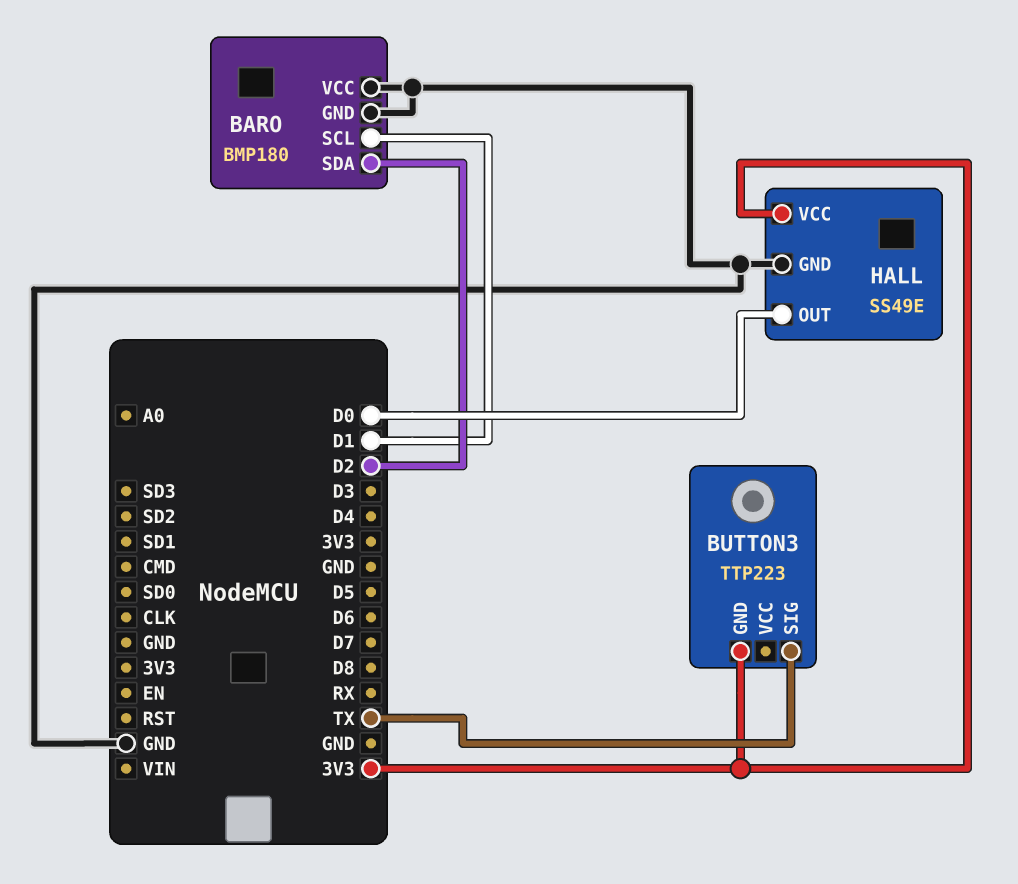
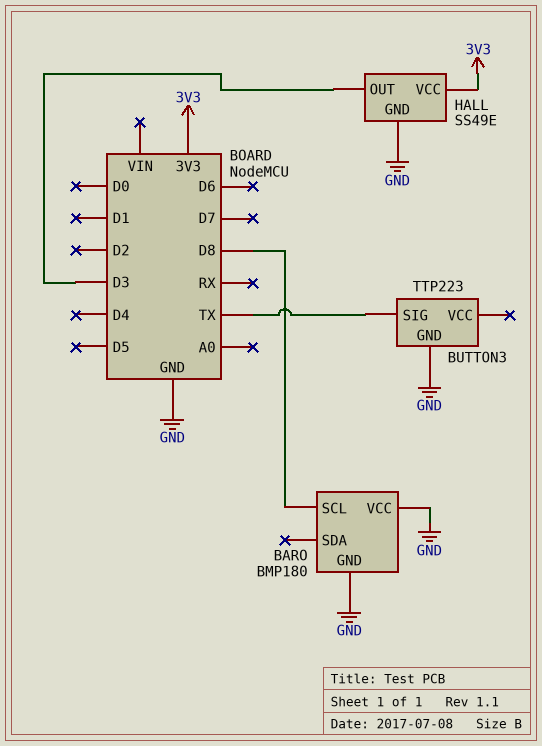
BARO pin SCL: D1 -> D8
BARO pin SDA: D2 -> none
BUTTON3 pin GND: 3V3 -> GND
HALL pin OUT: D0 -> D3

